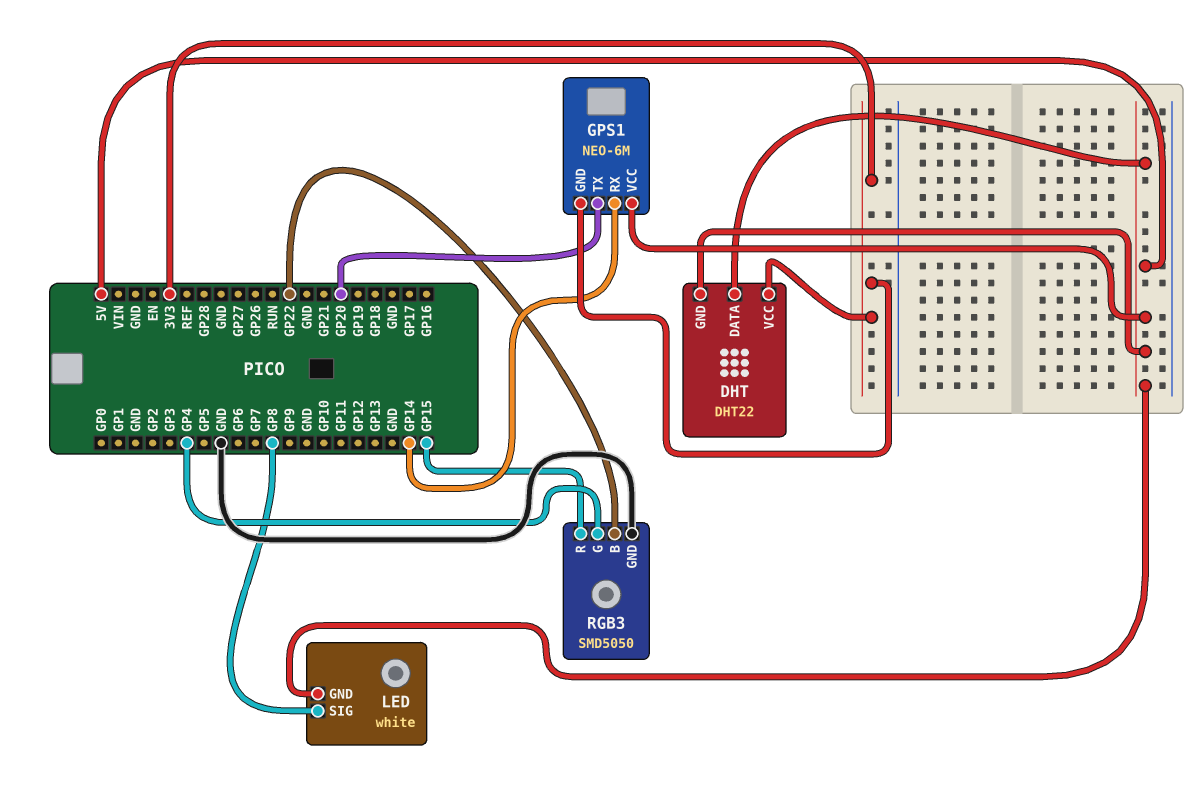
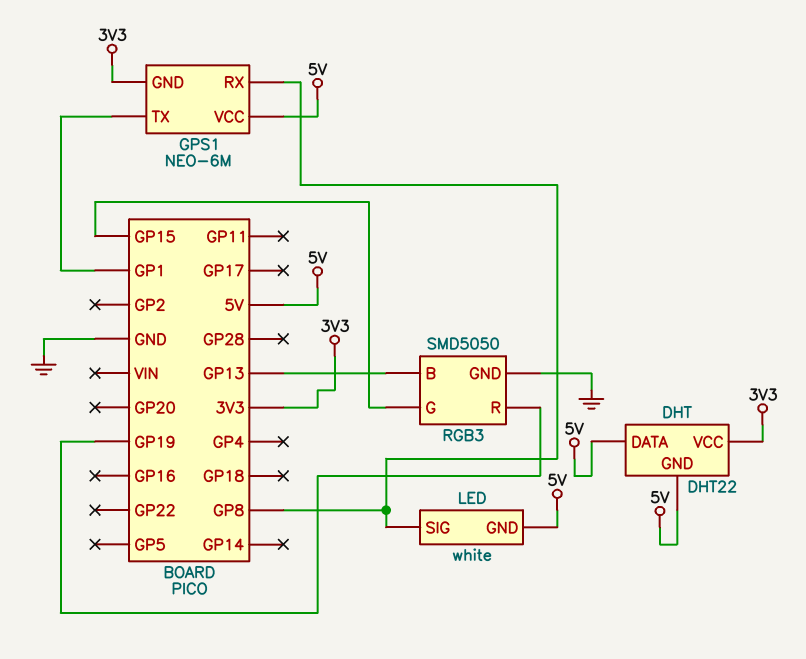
GPS1 pin RX: GP14 -> GP8
GPS1 pin TX: GP20 -> GP1
RGB3 pin B: GP22 -> GP13
RGB3 pin G: GP4 -> GP15
RGB3 pin R: GP15 -> GP19

